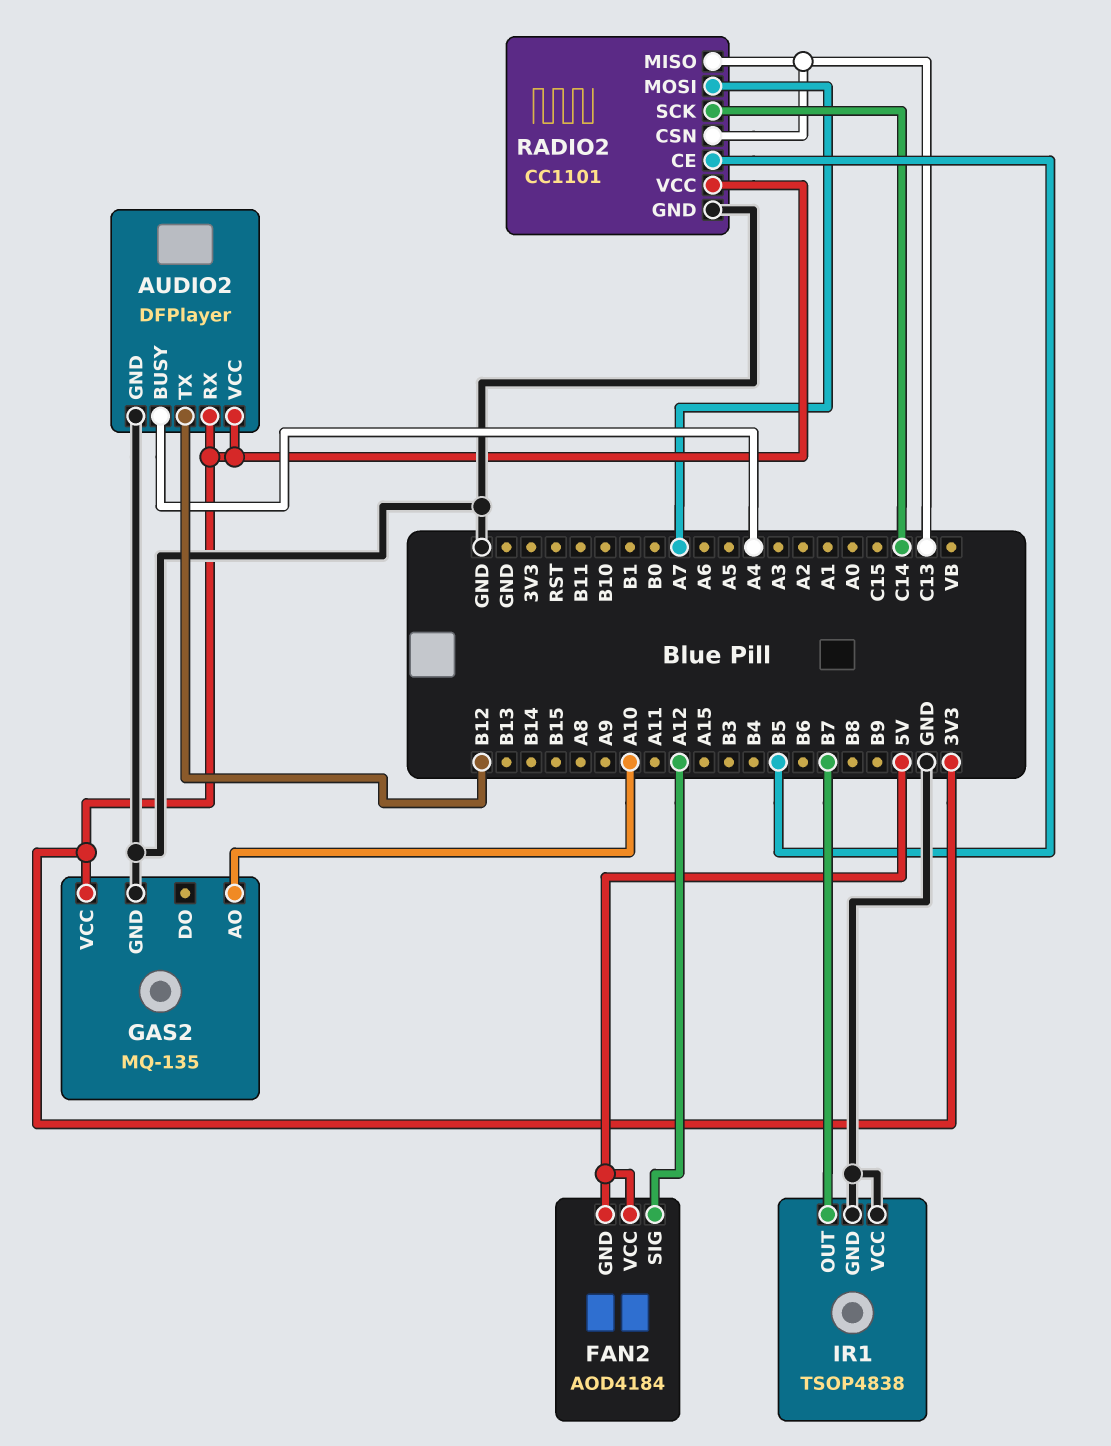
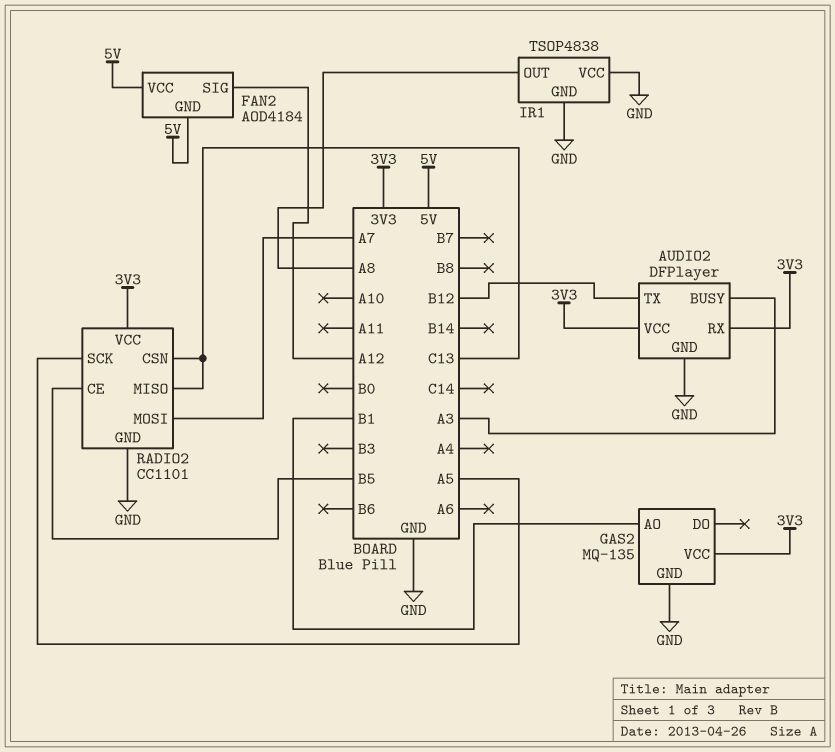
AUDIO2 pin BUSY: A4 -> A3
GAS2 pin AO: A10 -> B1
IR1 pin OUT: B7 -> A8
RADIO2 pin SCK: C14 -> A5

